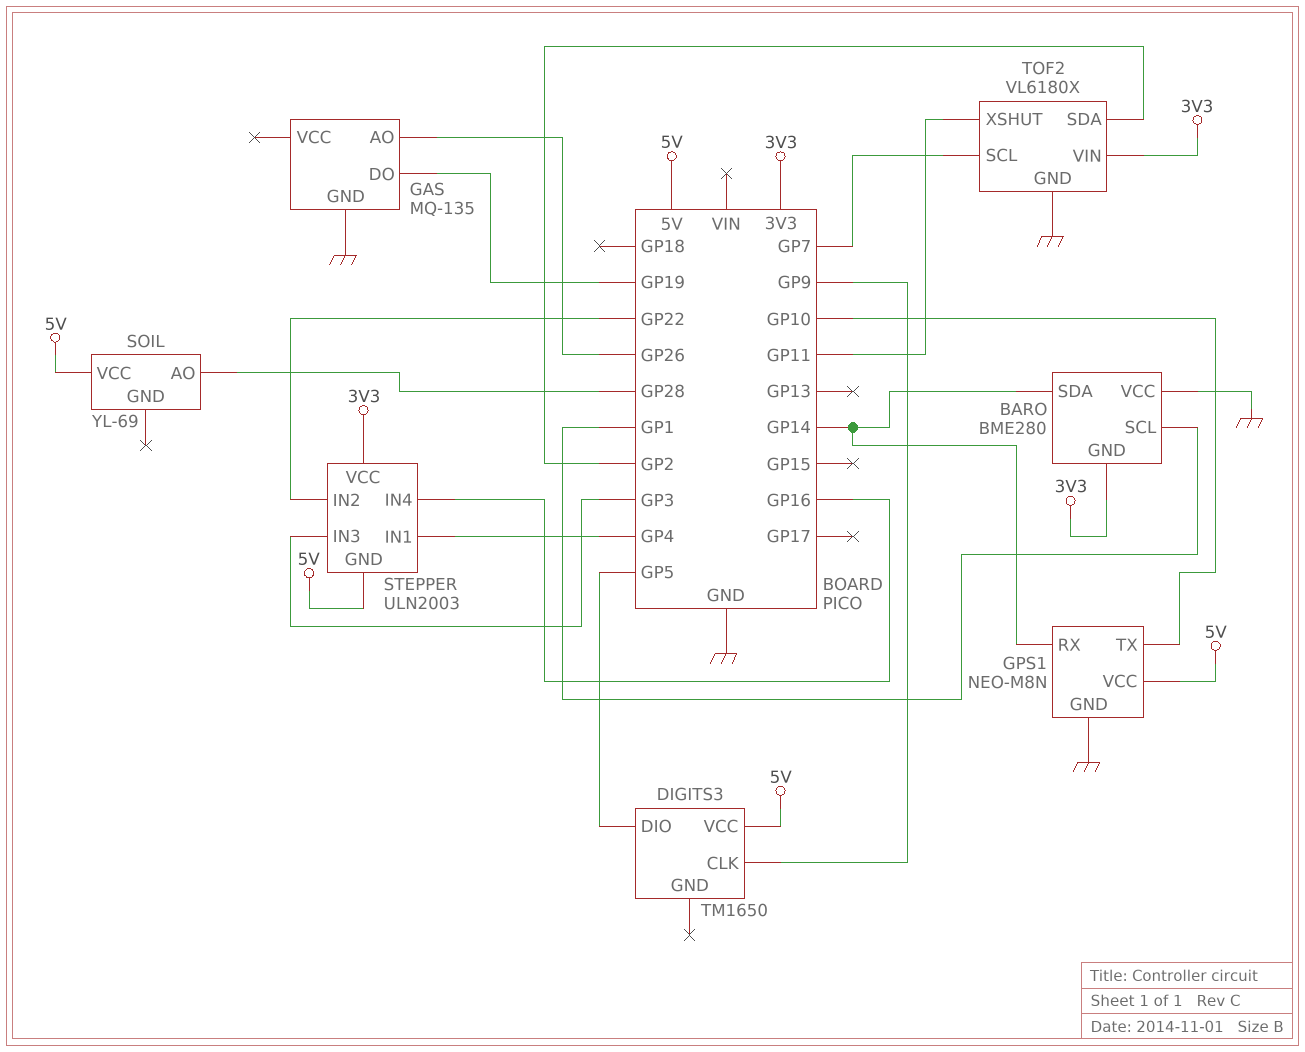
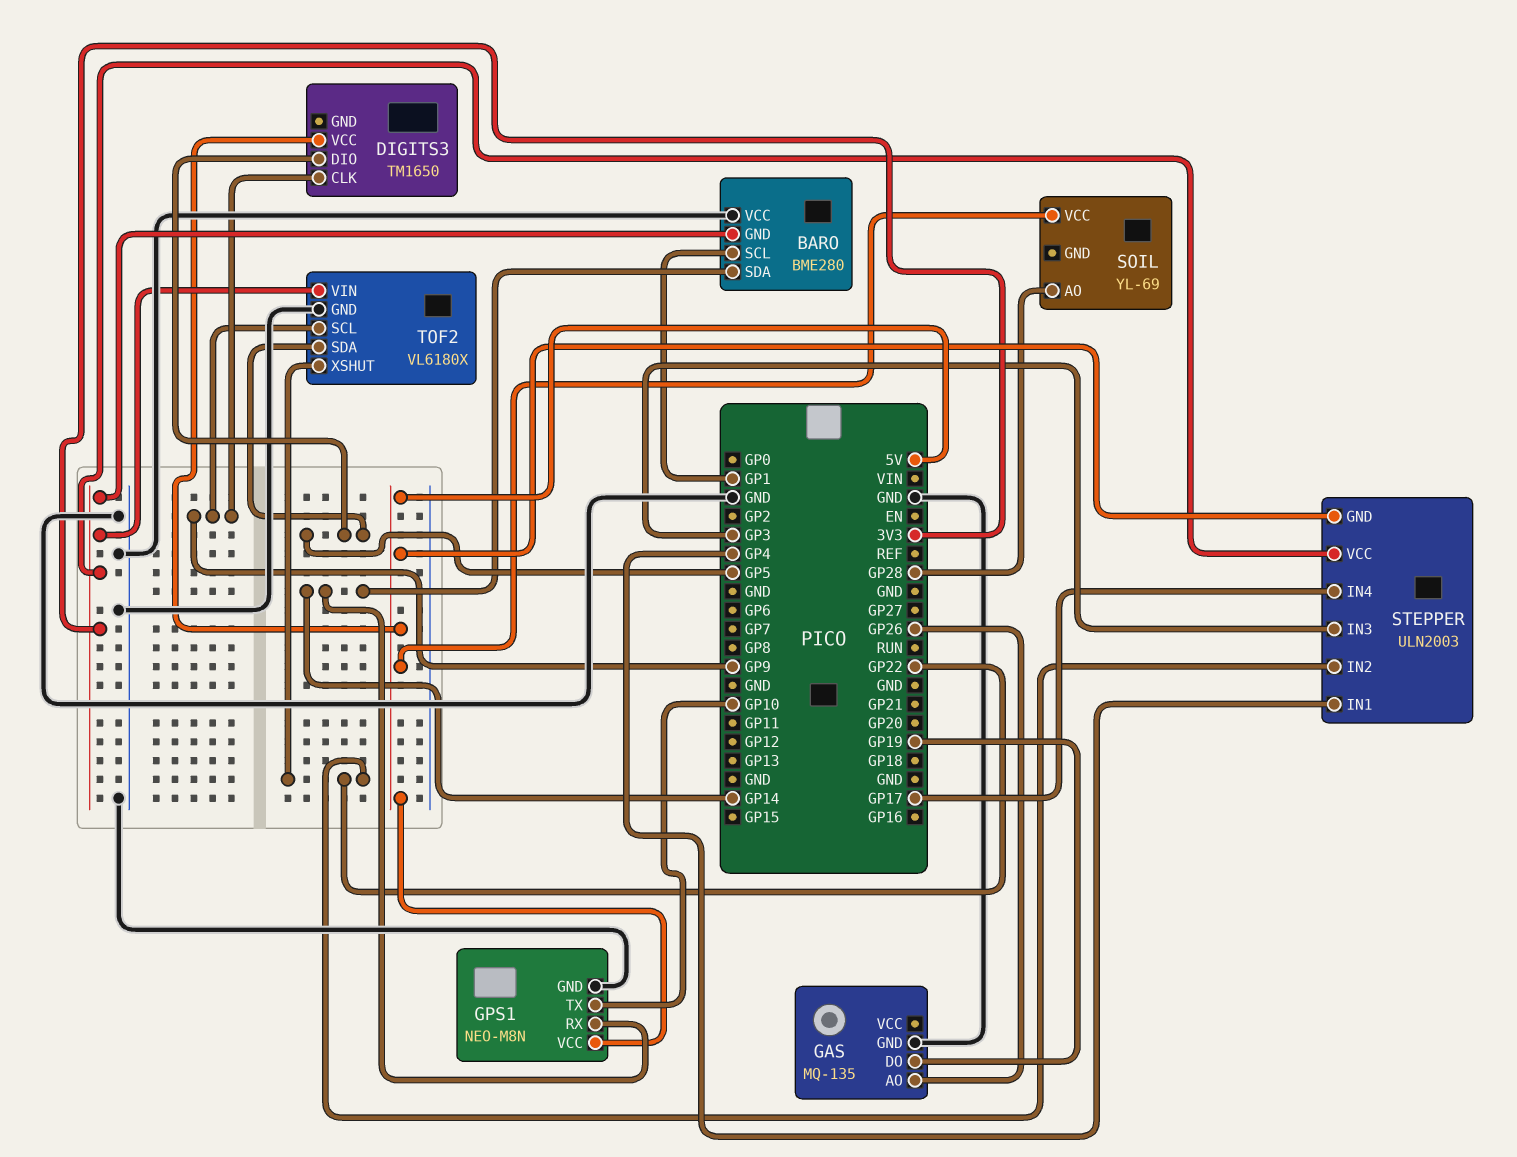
STEPPER pin IN4: GP16 -> GP17
TOF2 pin SCL: GP7 -> GP9
TOF2 pin SDA: GP2 -> GP5
TOF2 pin XSHUT: GP11 -> GP22

